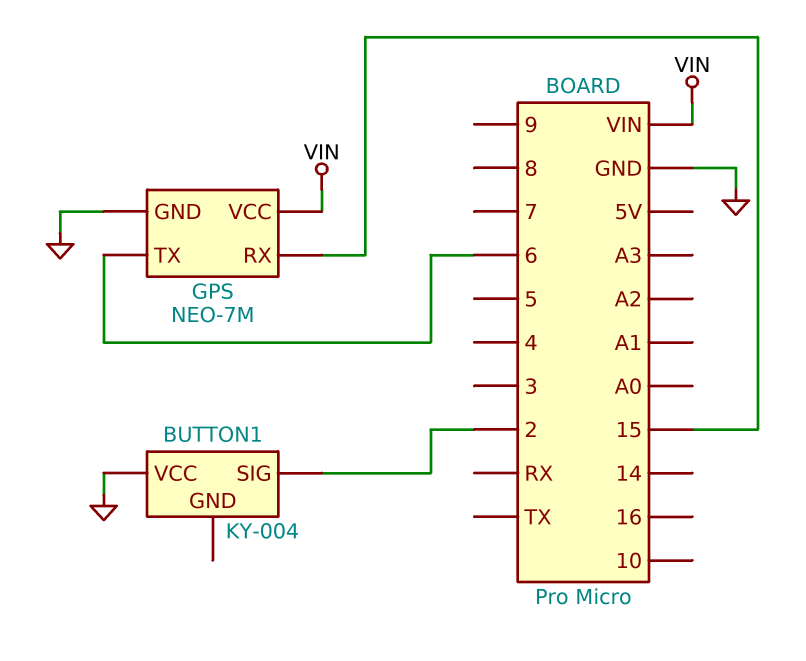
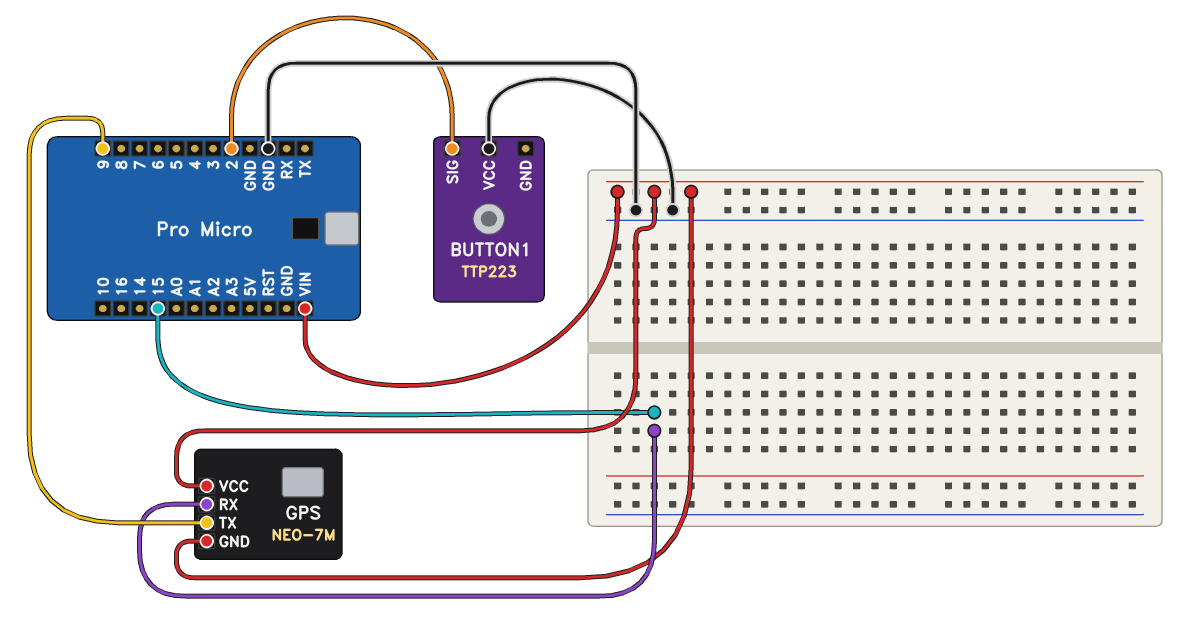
BUTTON1: KY-004 -> TTP223
GPS pin GND: GND -> VIN
GPS pin TX: 6 -> 9

